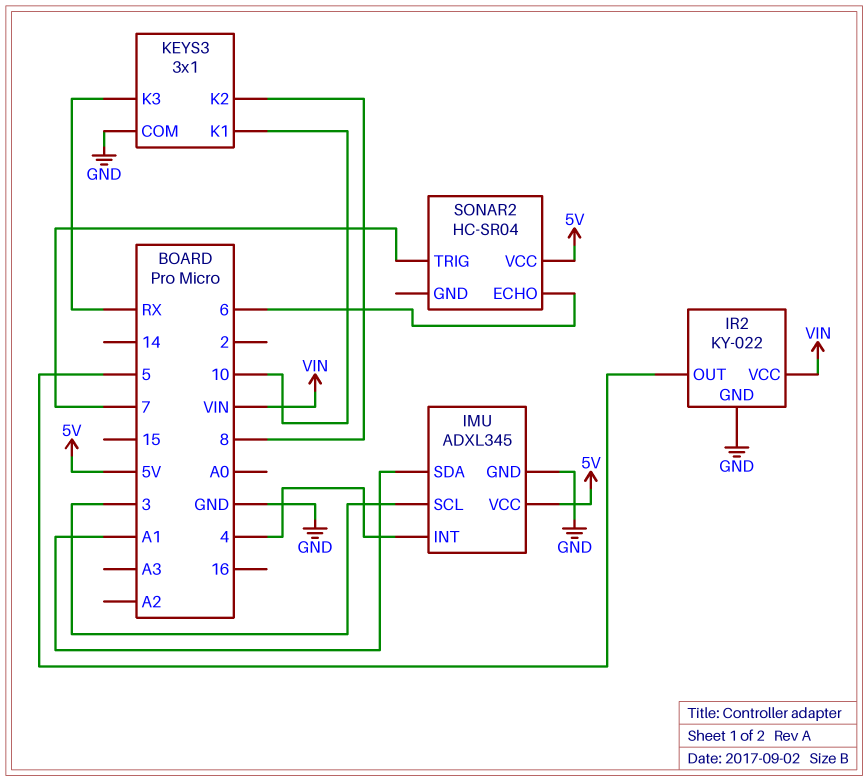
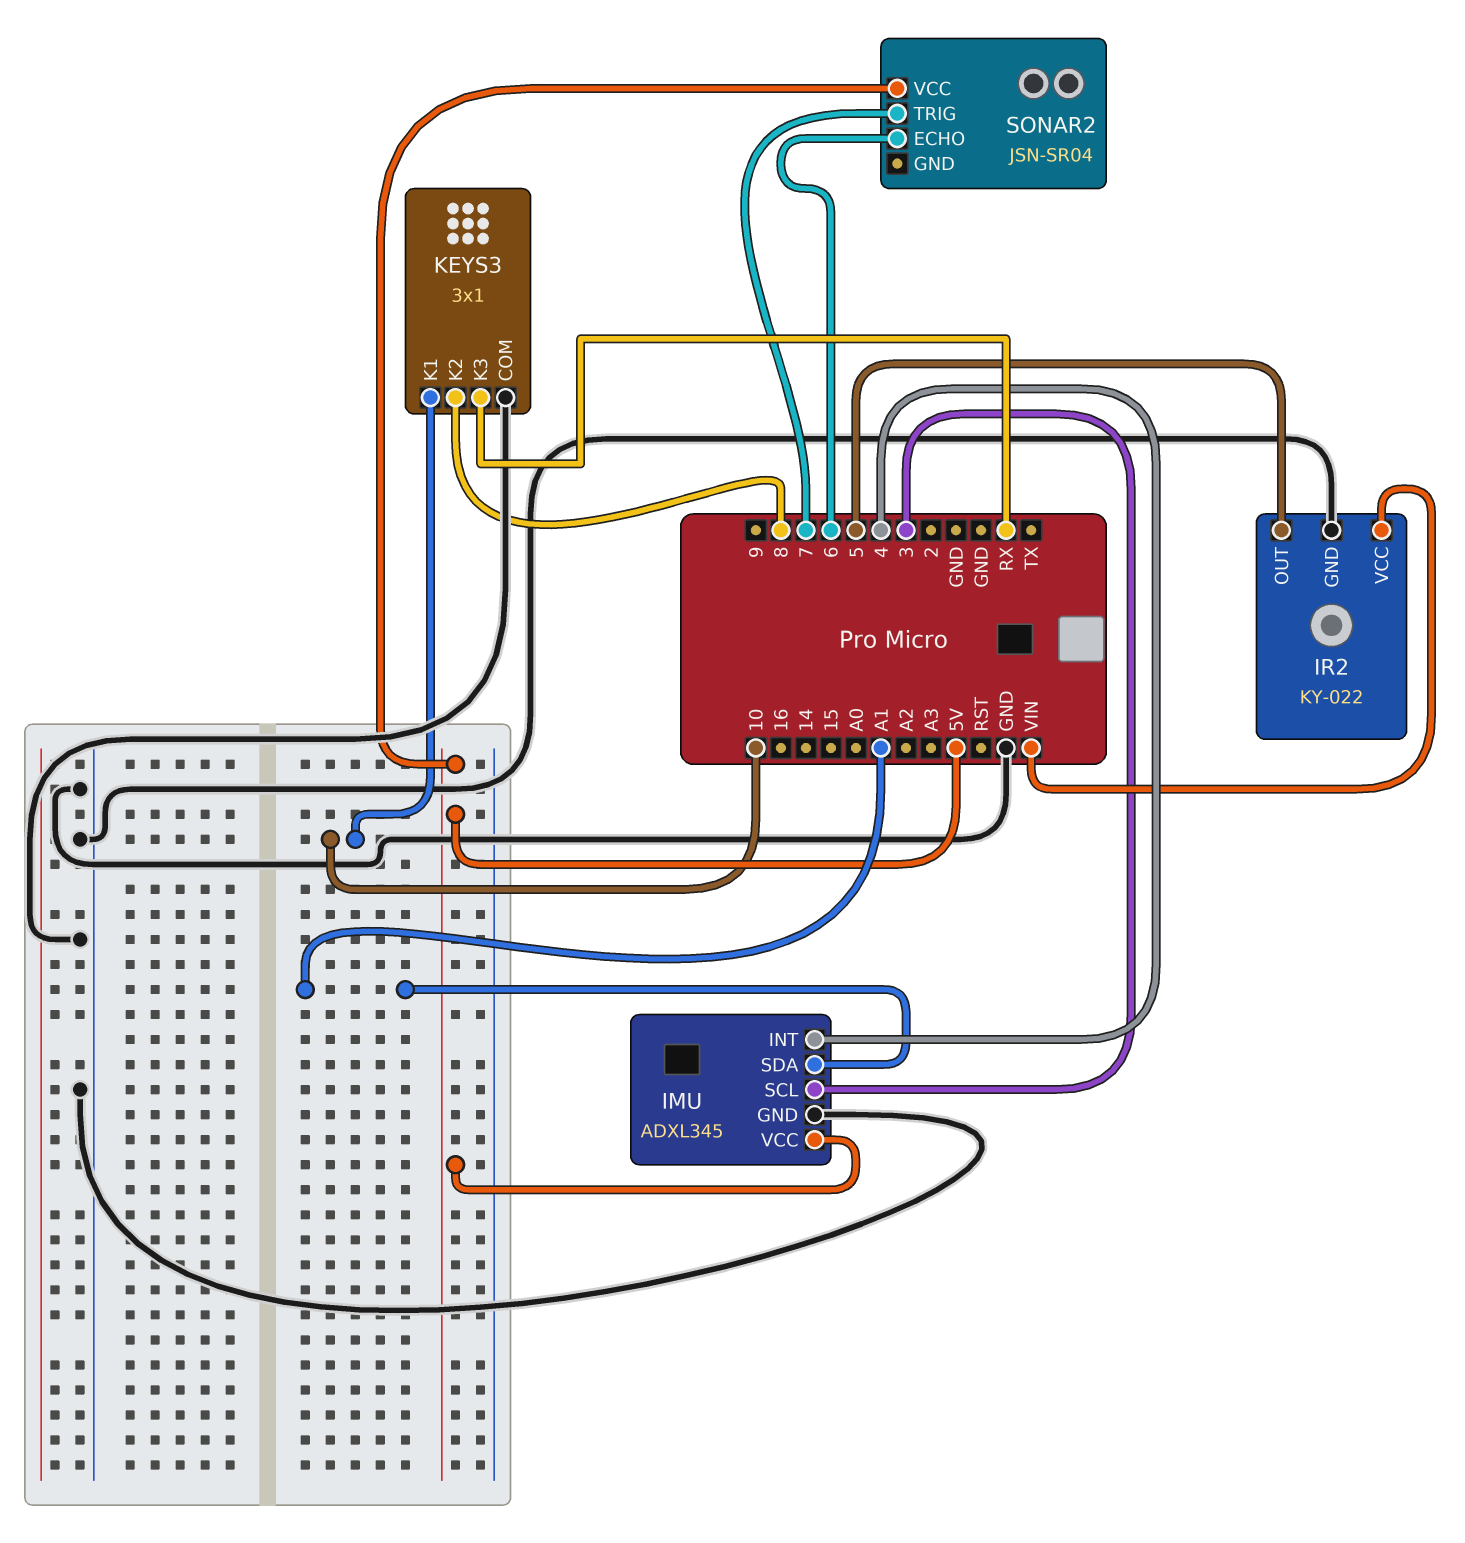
SONAR2: HC-SR04 -> JSN-SR04

